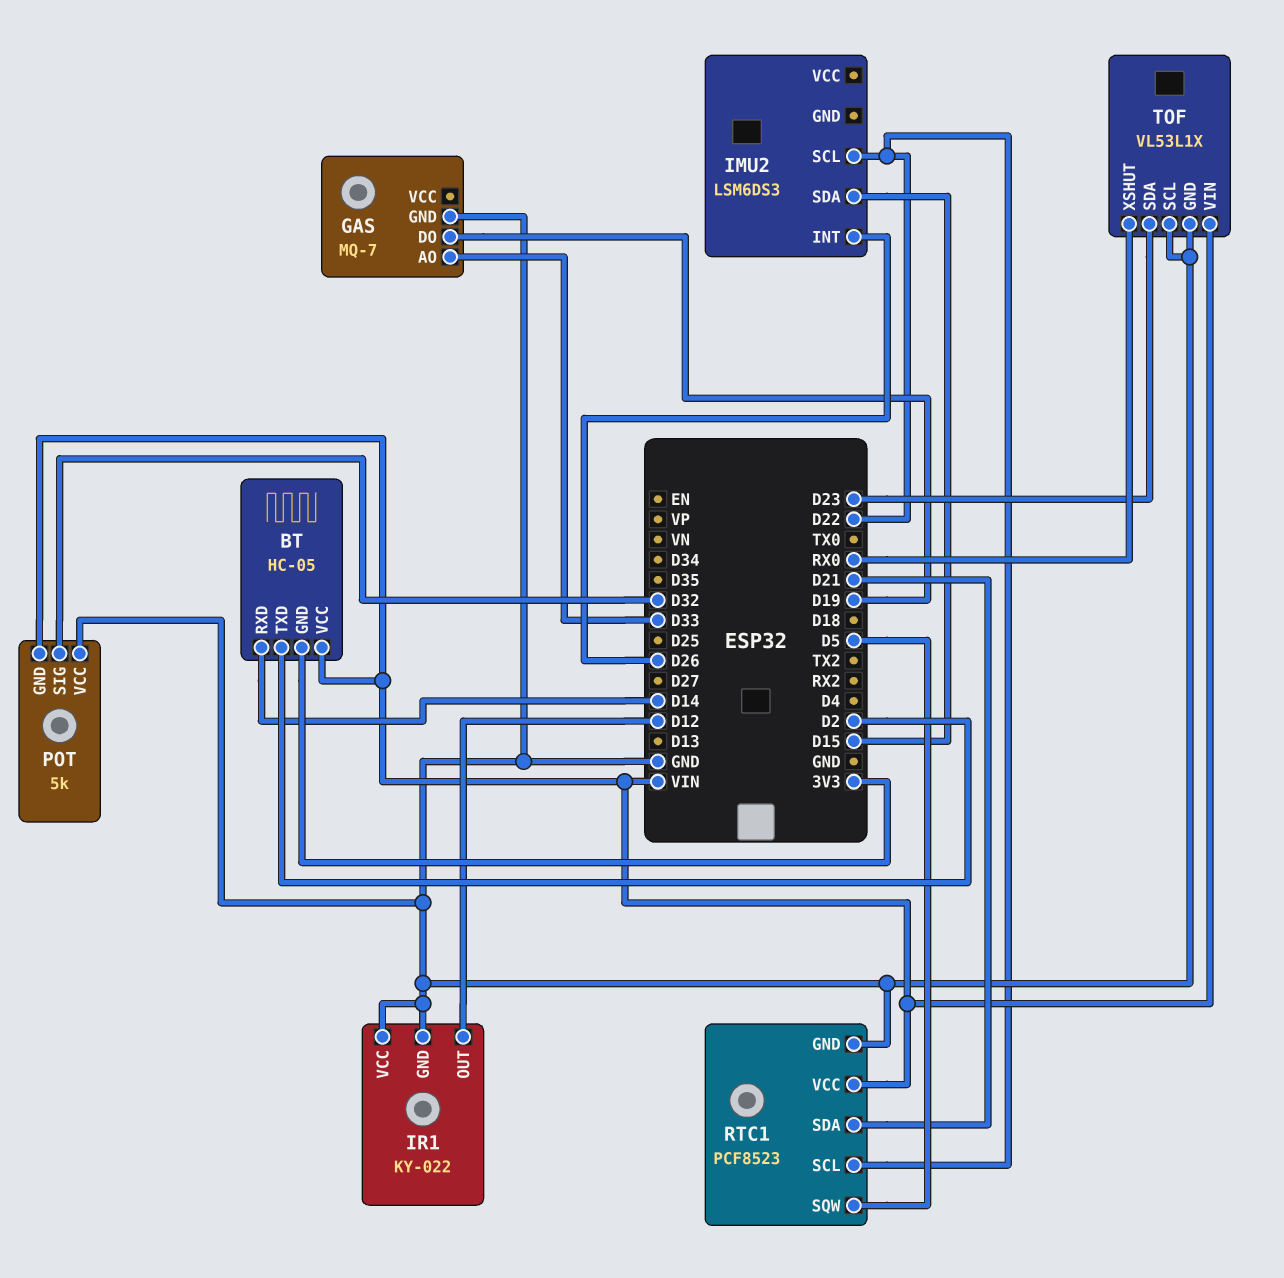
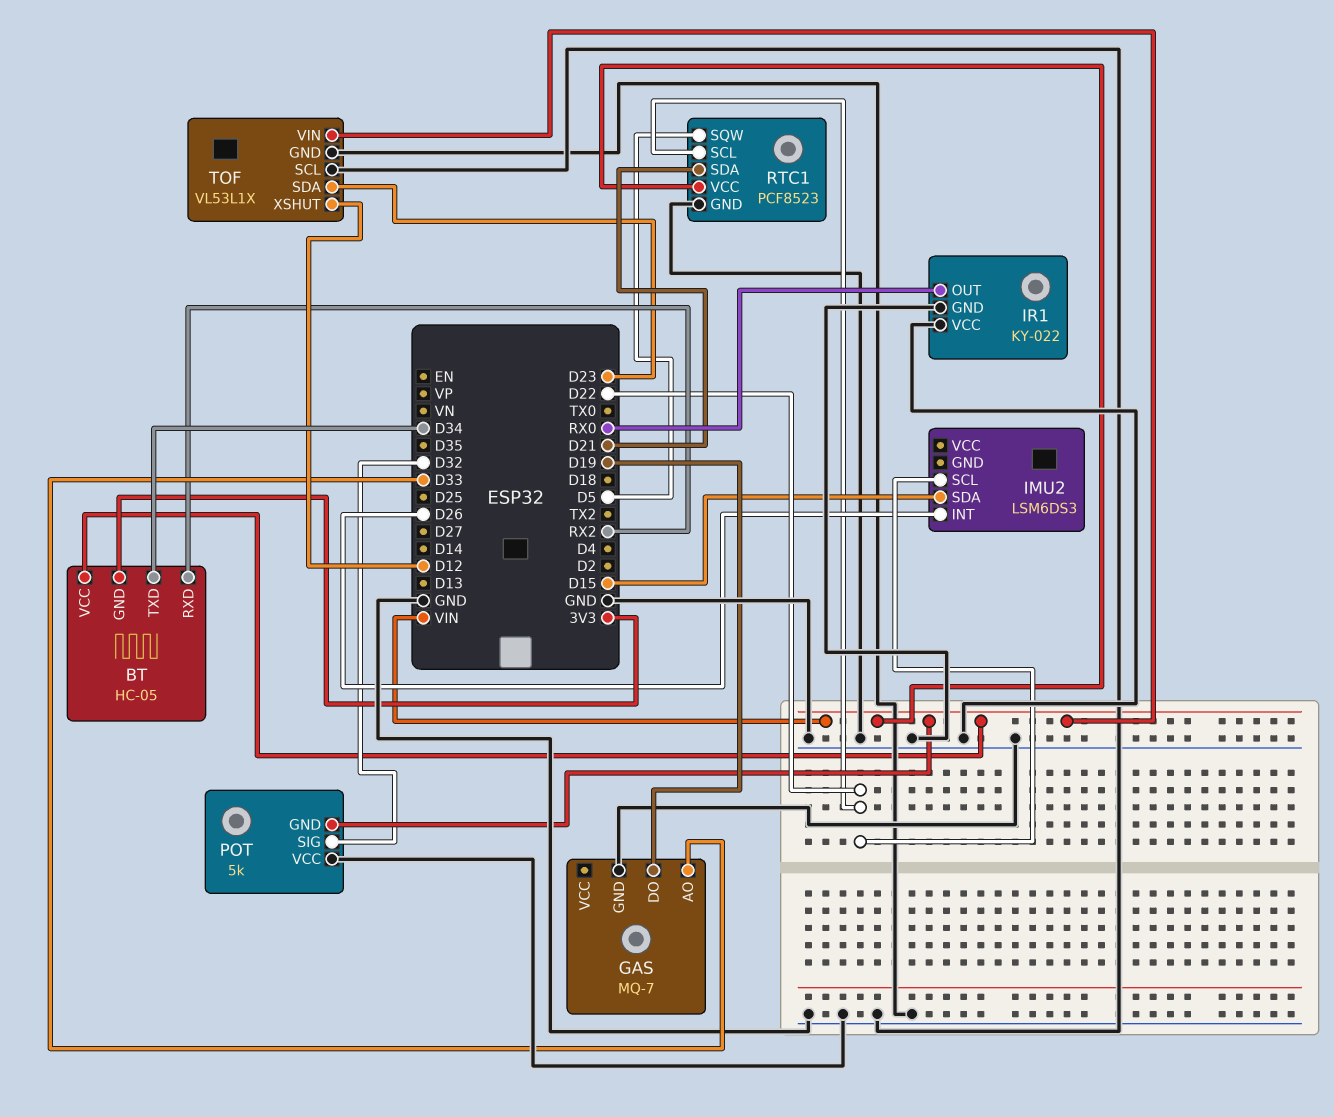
BT pin RXD: D14 -> RX2
BT pin TXD: D2 -> D34
IR1 pin OUT: D12 -> RX0
TOF pin XSHUT: RX0 -> D12

